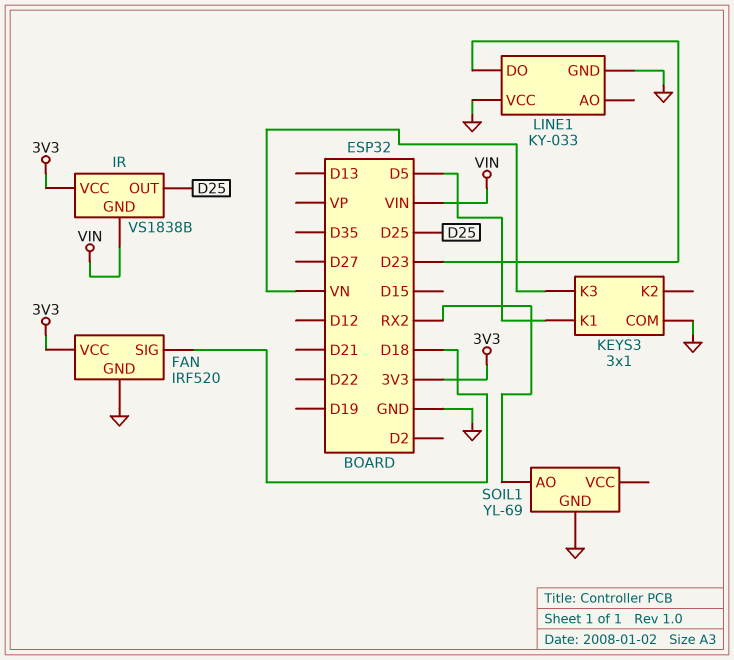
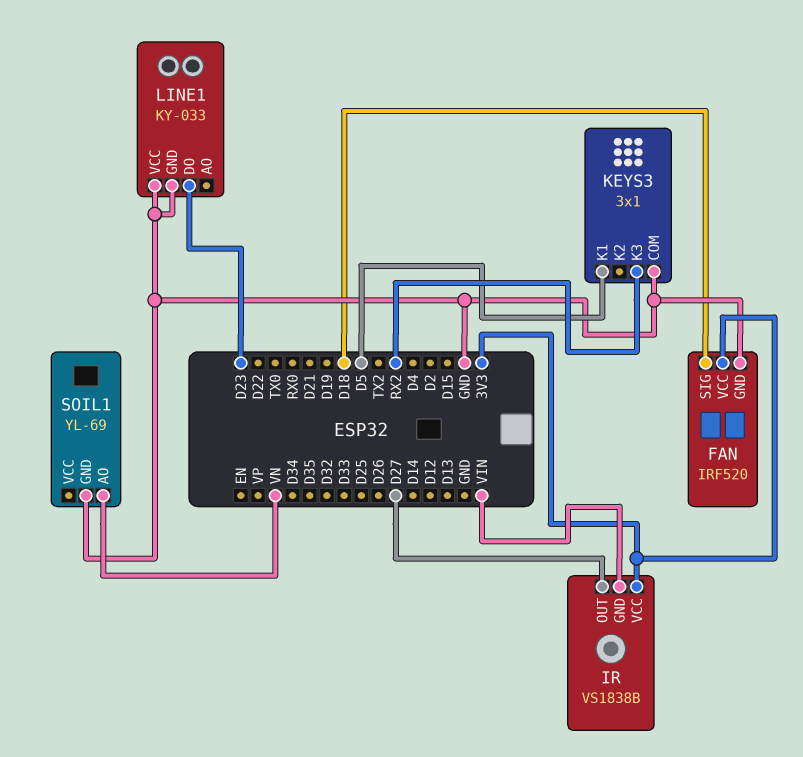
IR pin OUT: D25 -> D27
KEYS3 pin K3: VN -> RX2
SOIL1 pin AO: RX2 -> VN

